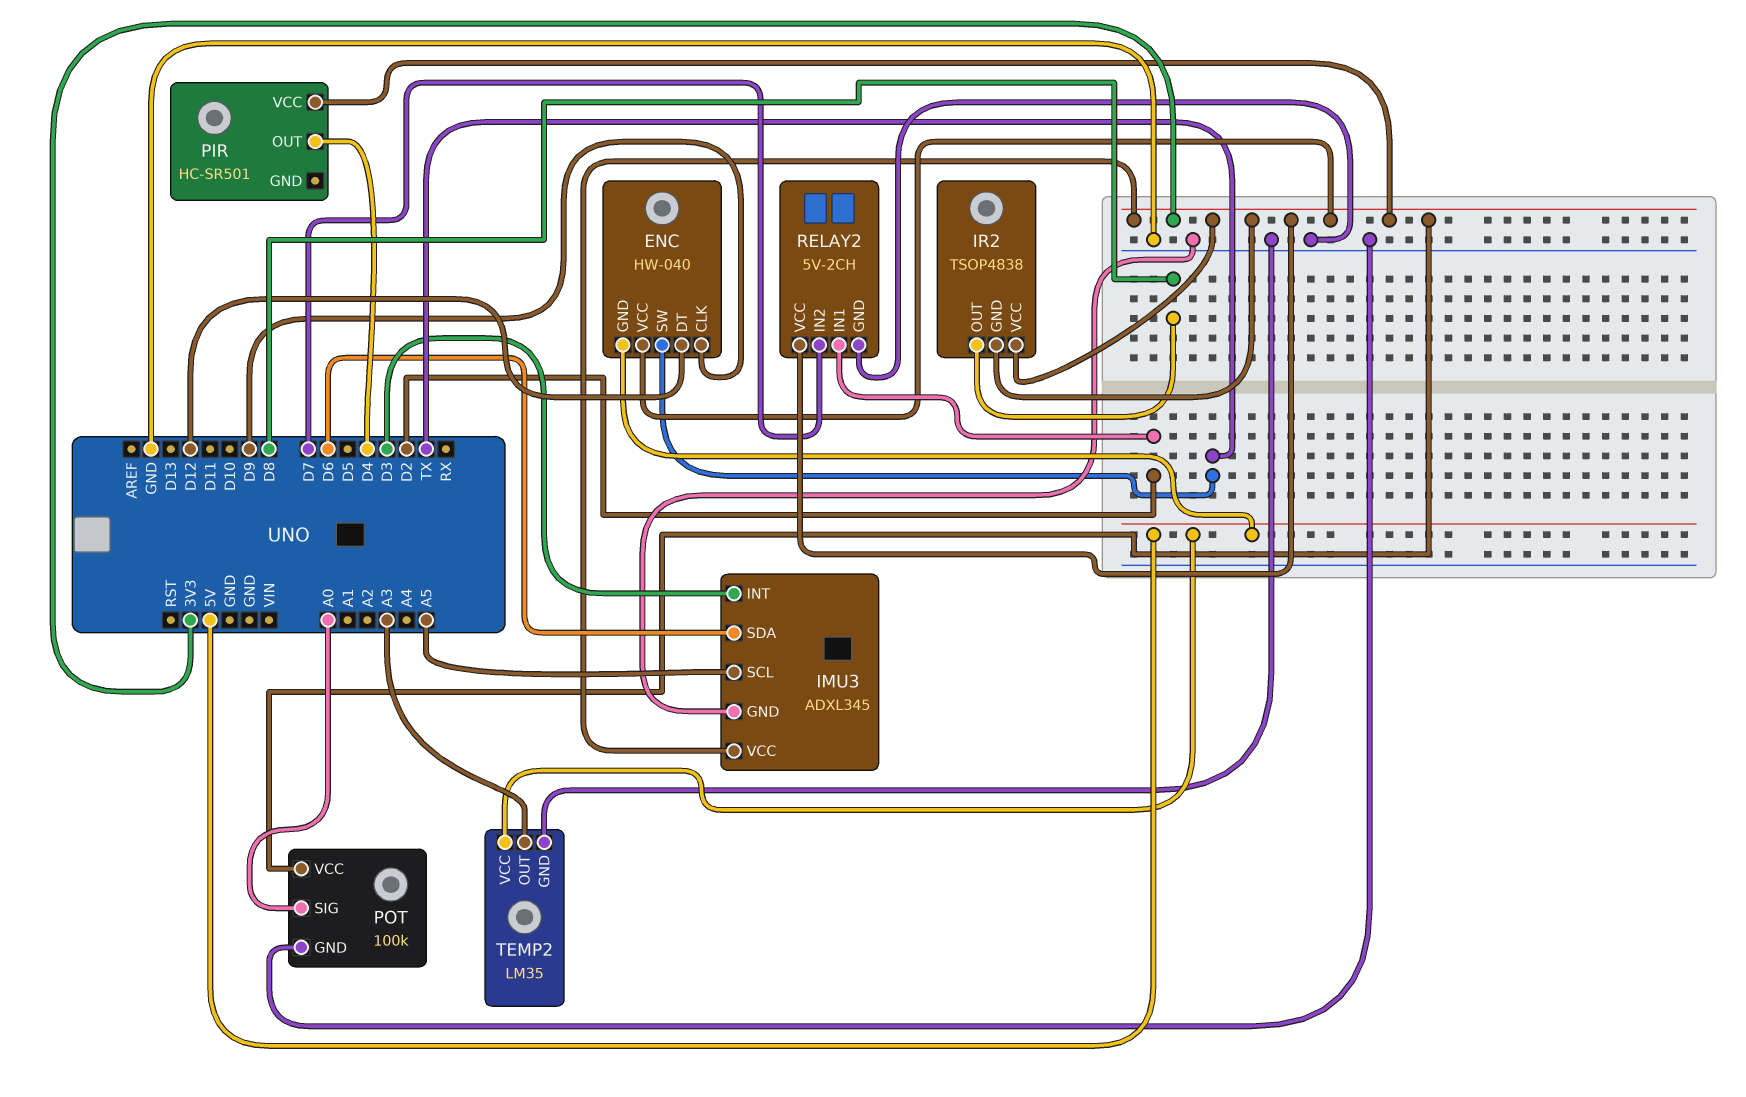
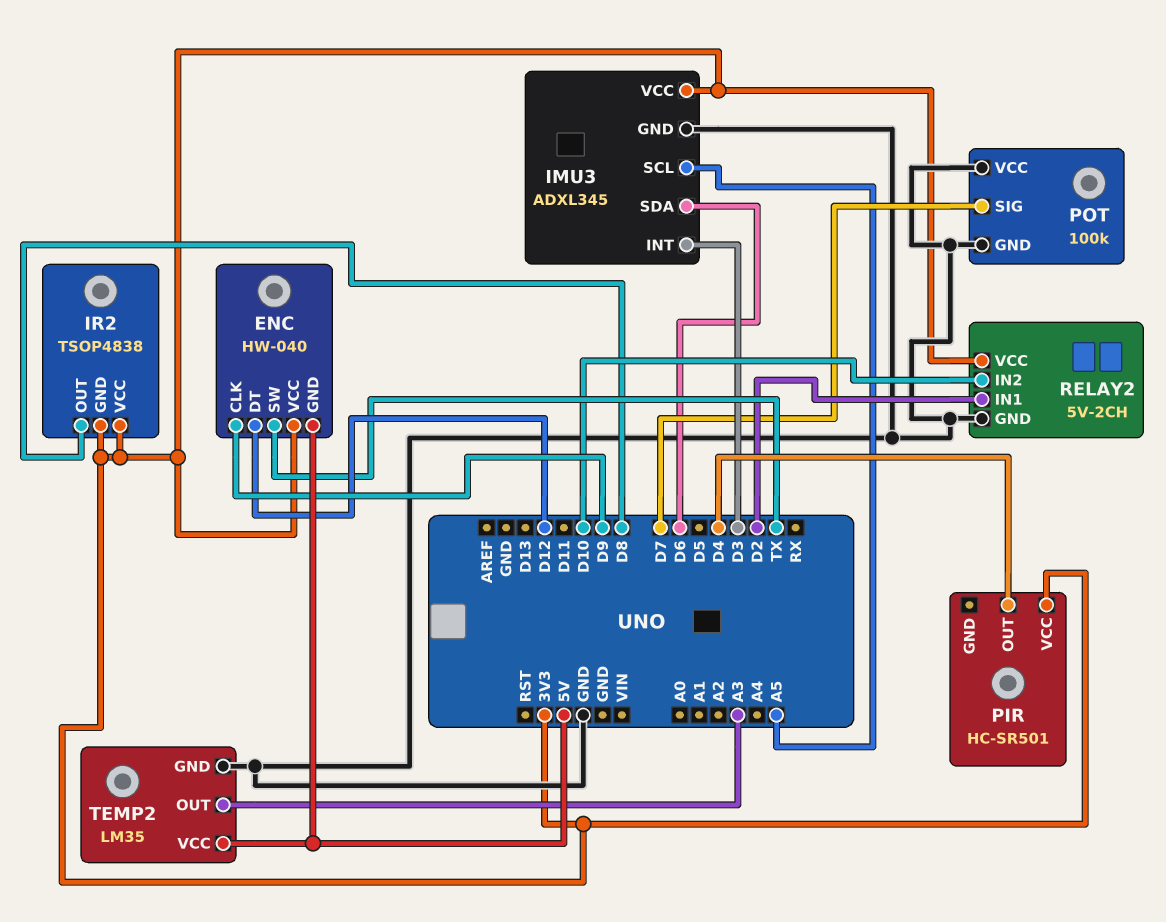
POT pin SIG: A0 -> D7
POT pin VCC: 3V3 -> GND
RELAY2 pin IN2: D7 -> D10

